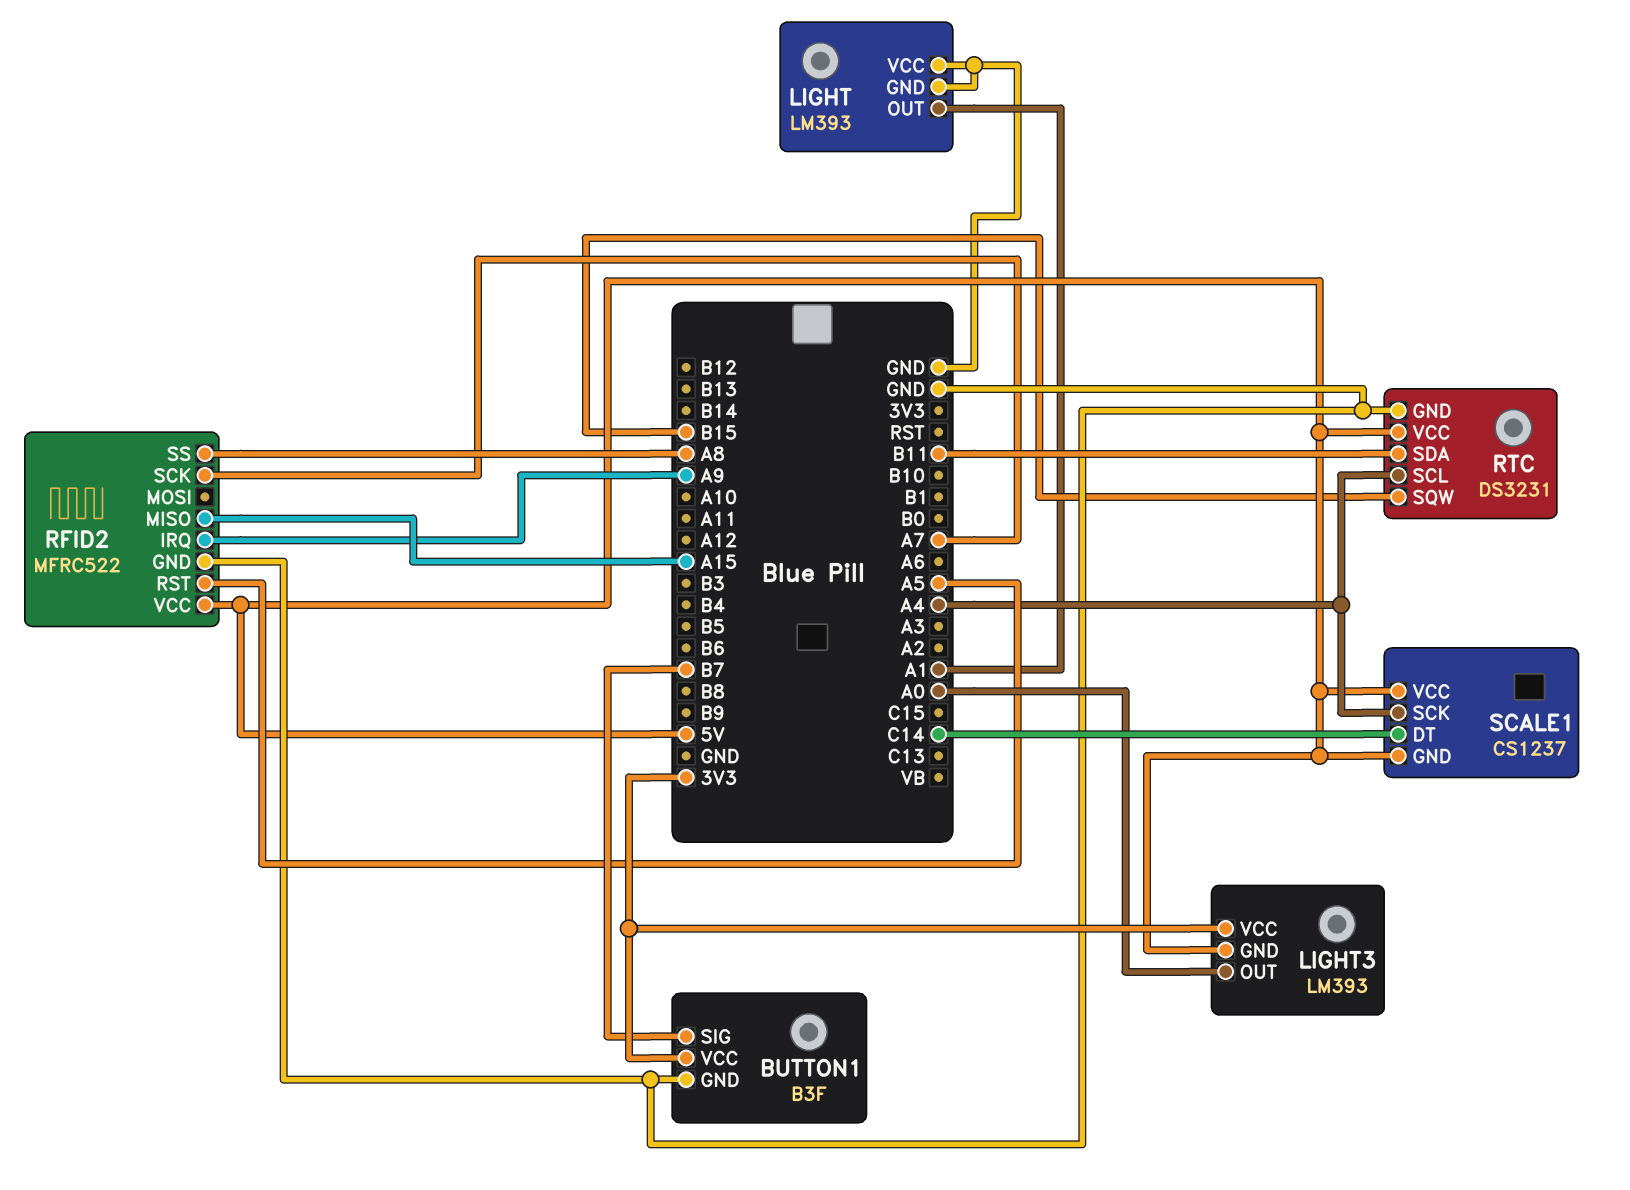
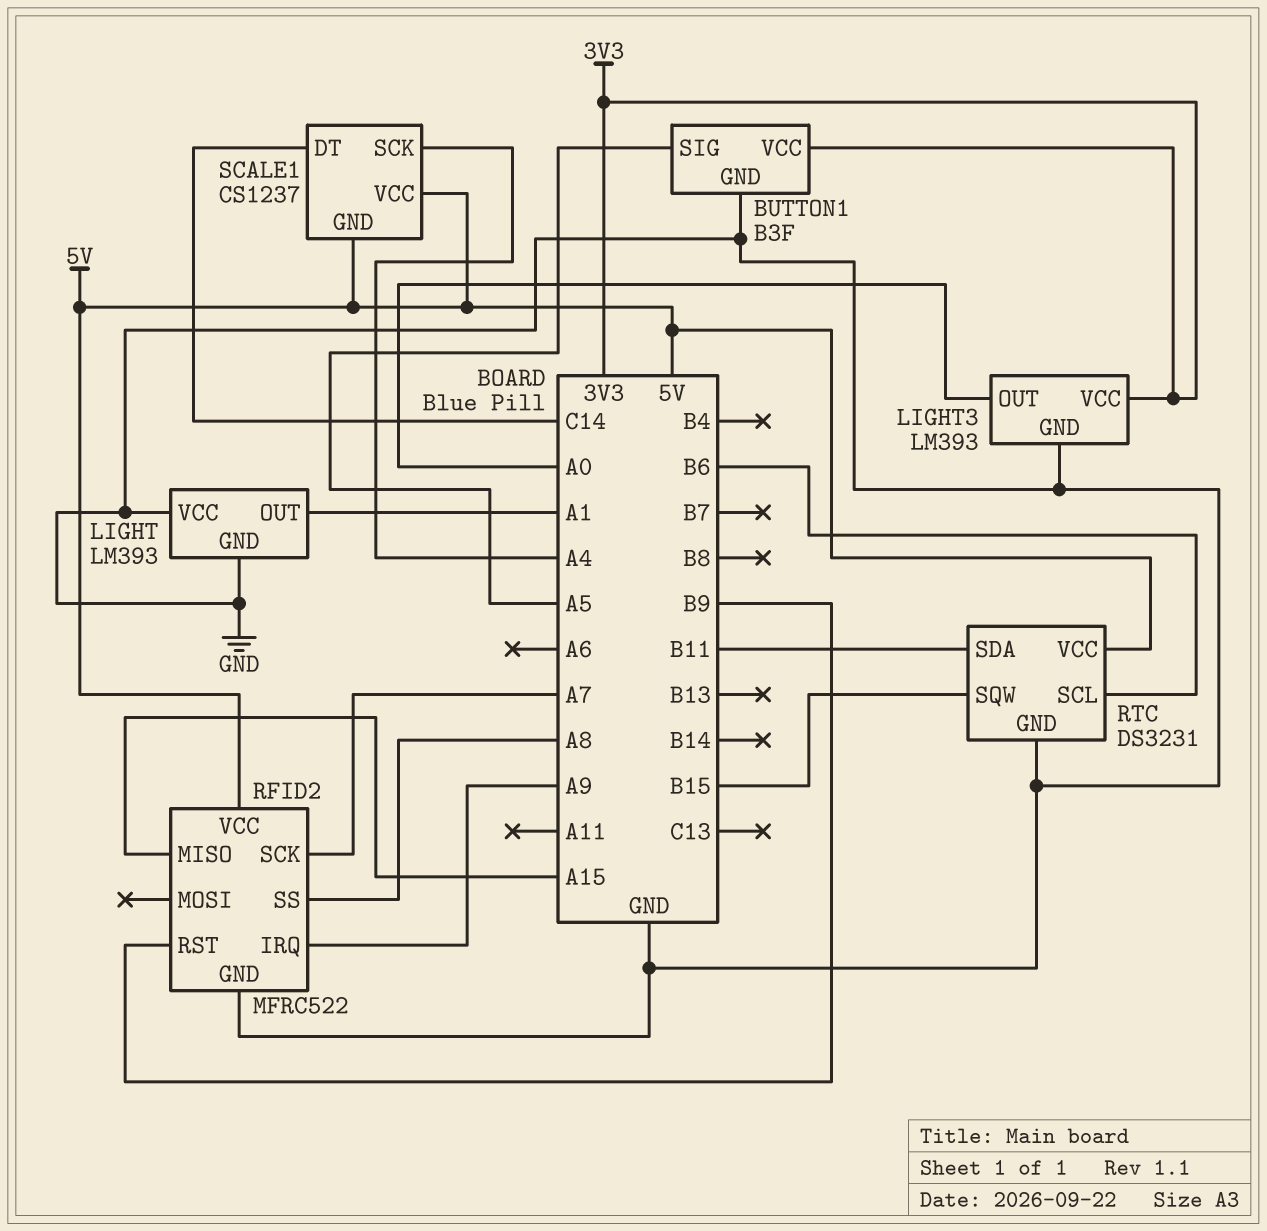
BUTTON1 pin SIG: B7 -> A5
LIGHT3 pin GND: 5V -> GND
RFID2 pin RST: A5 -> B9
RTC pin SCL: A4 -> B6

